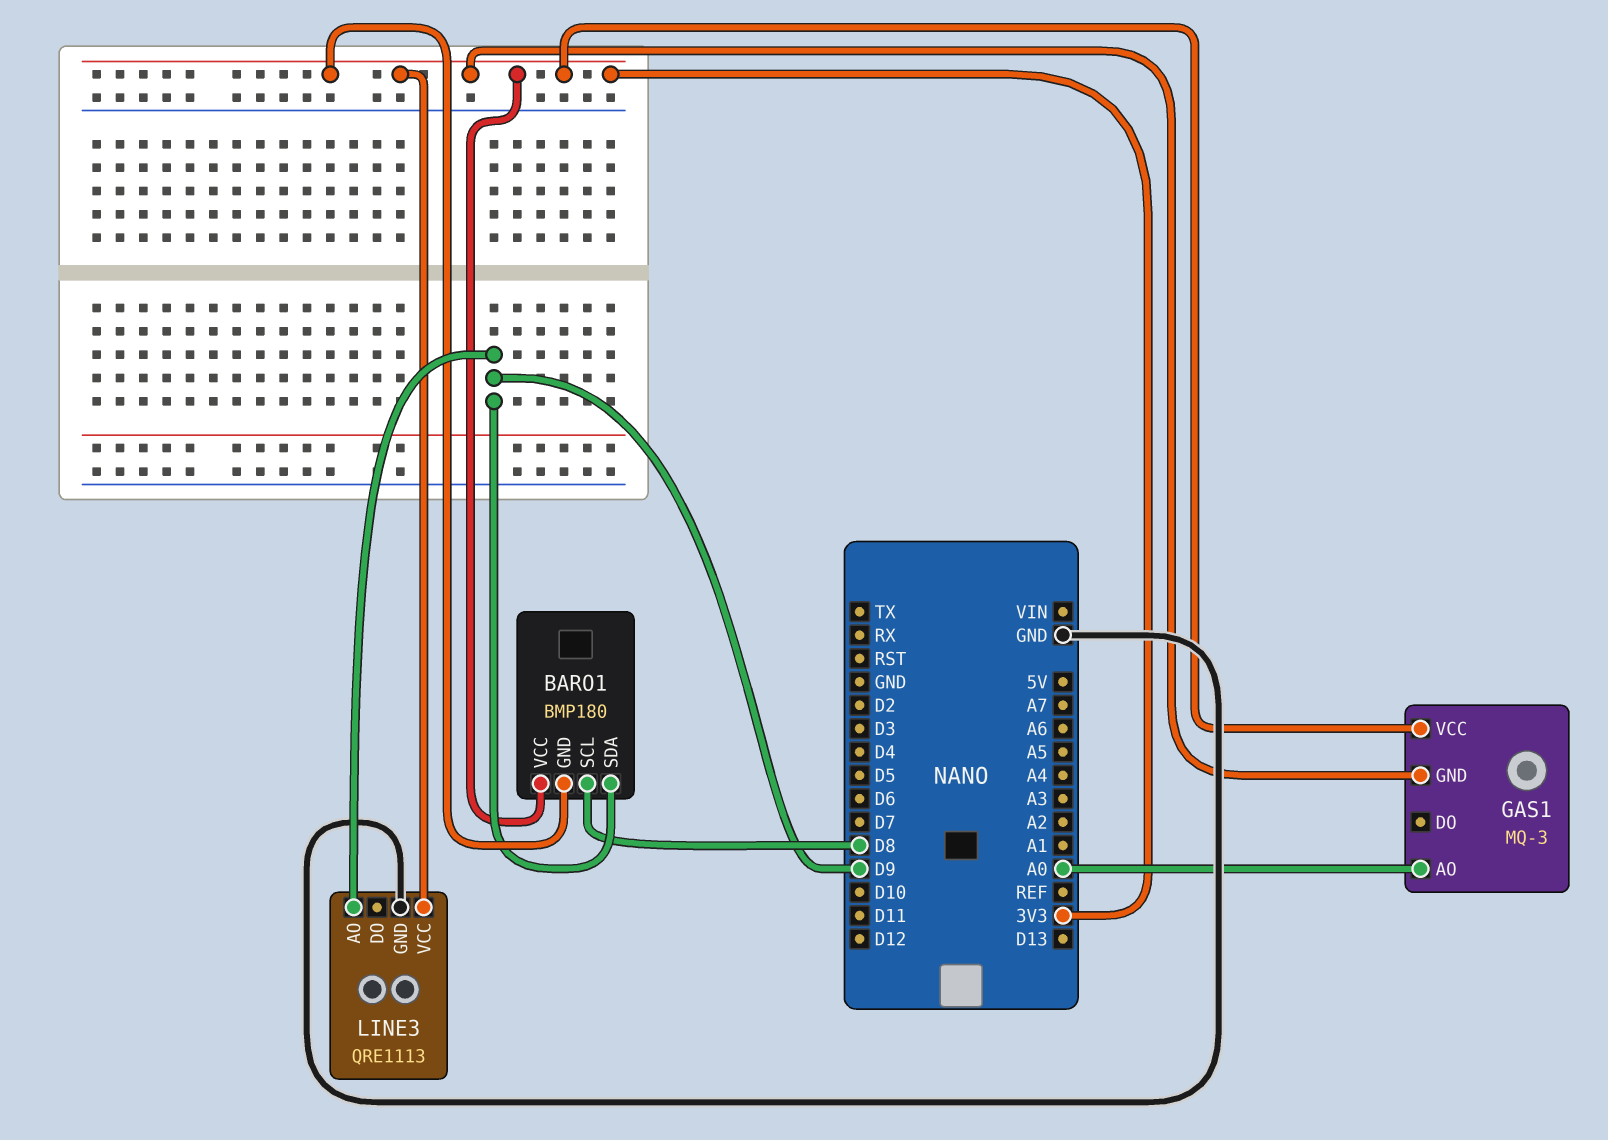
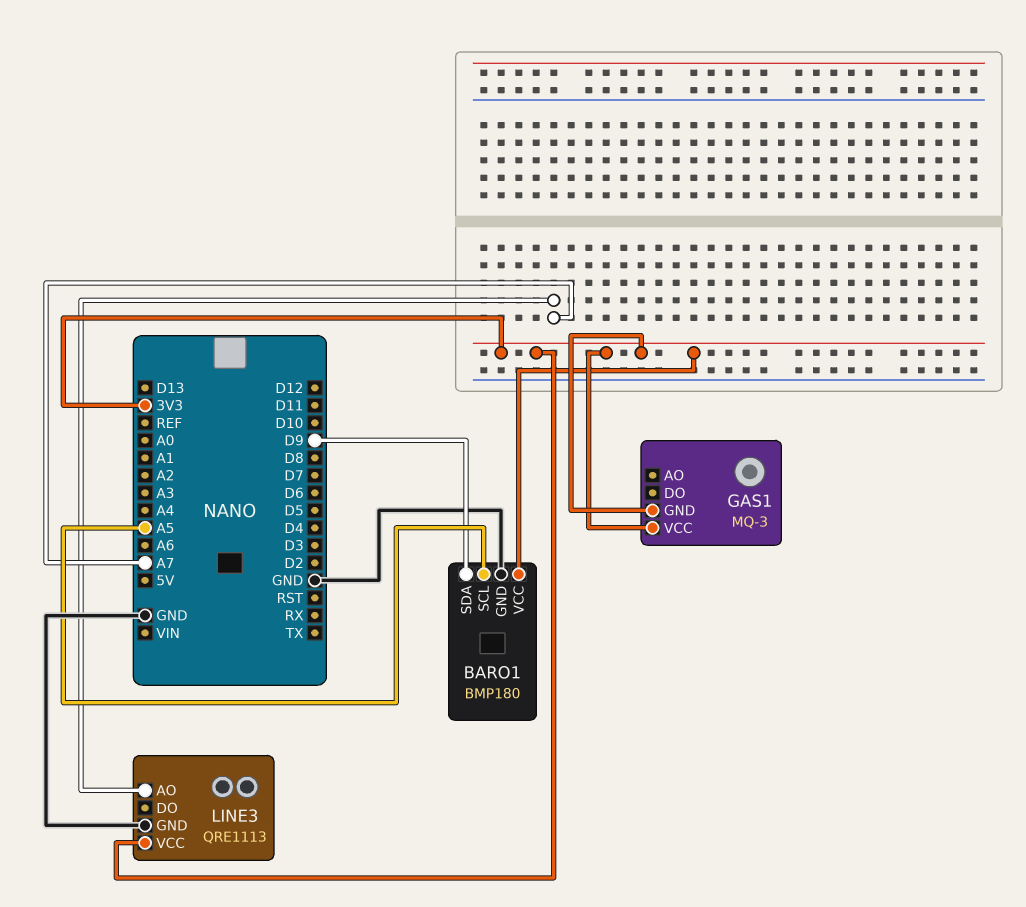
BARO1 pin GND: 3V3 -> GND
BARO1 pin SCL: D8 -> A5
GAS1 pin AO: A0 -> none
LINE3 pin AO: D9 -> A7

